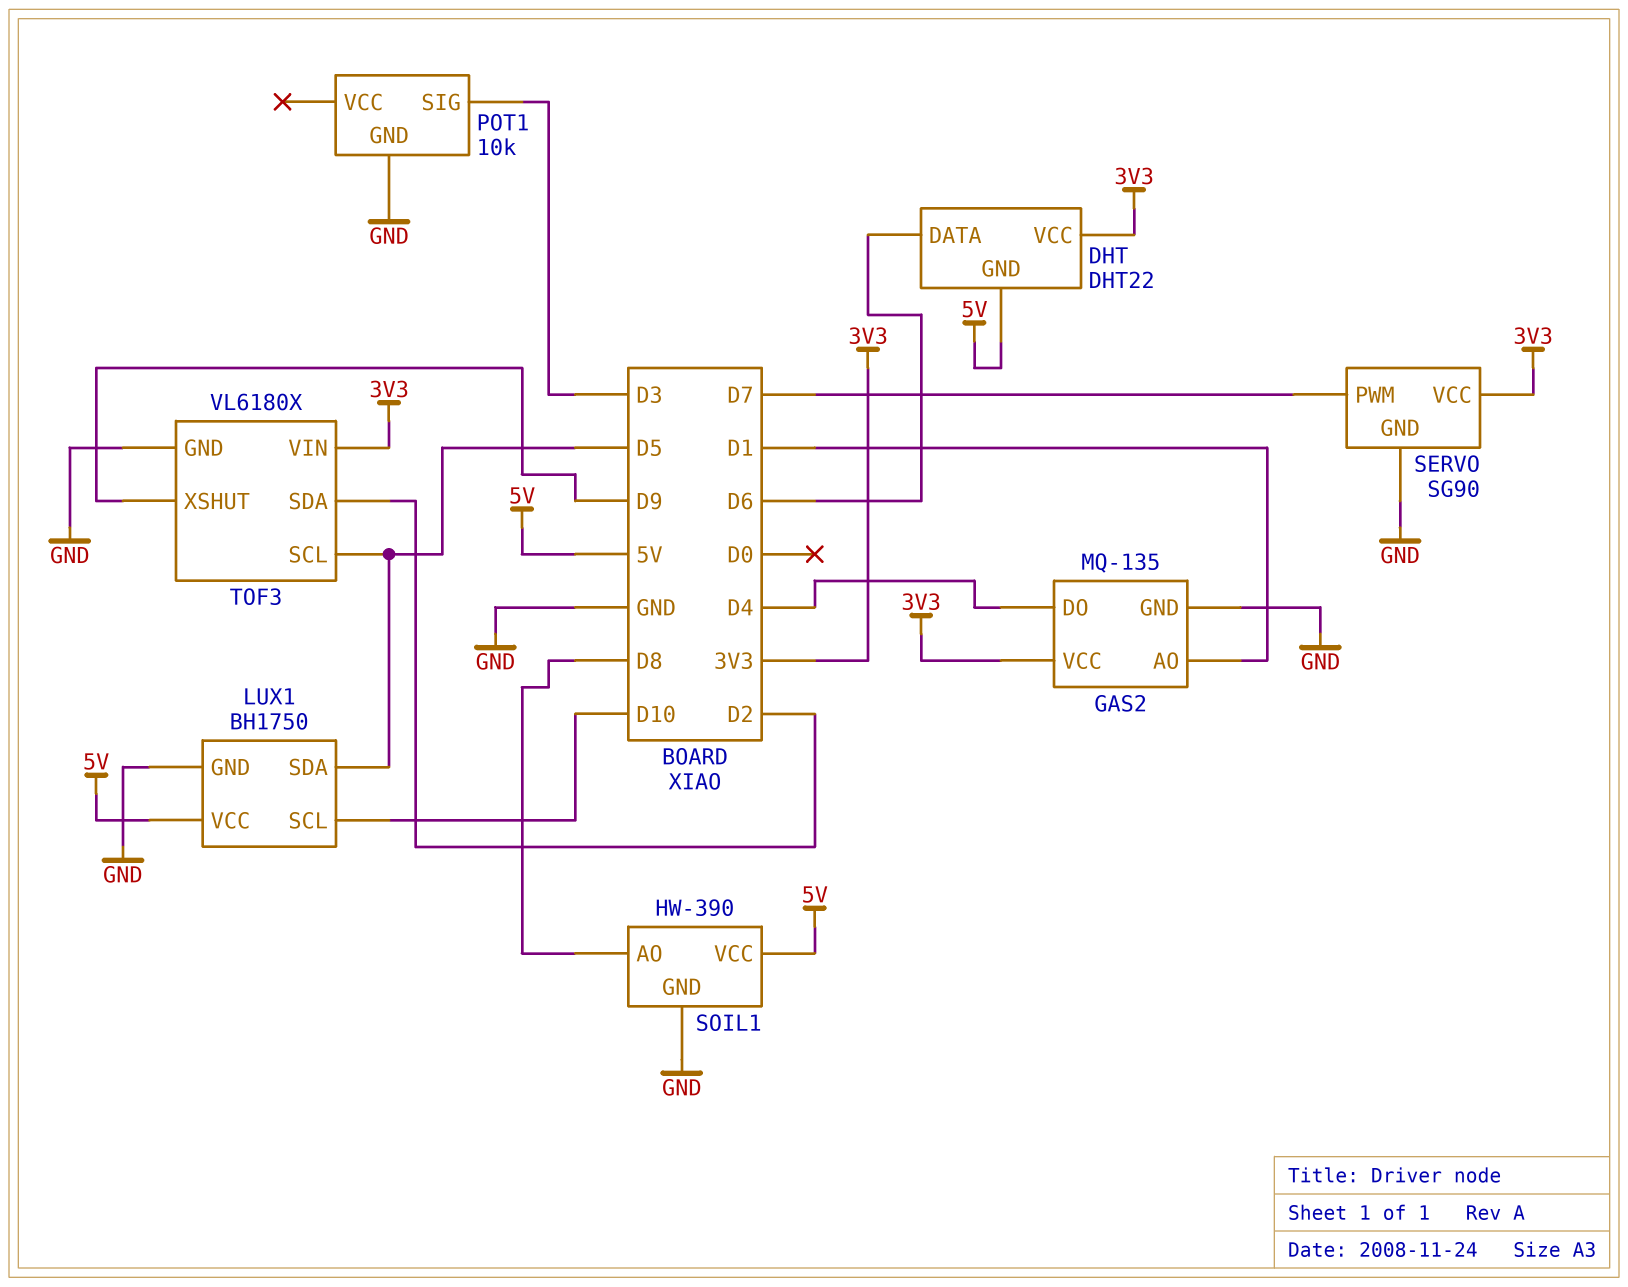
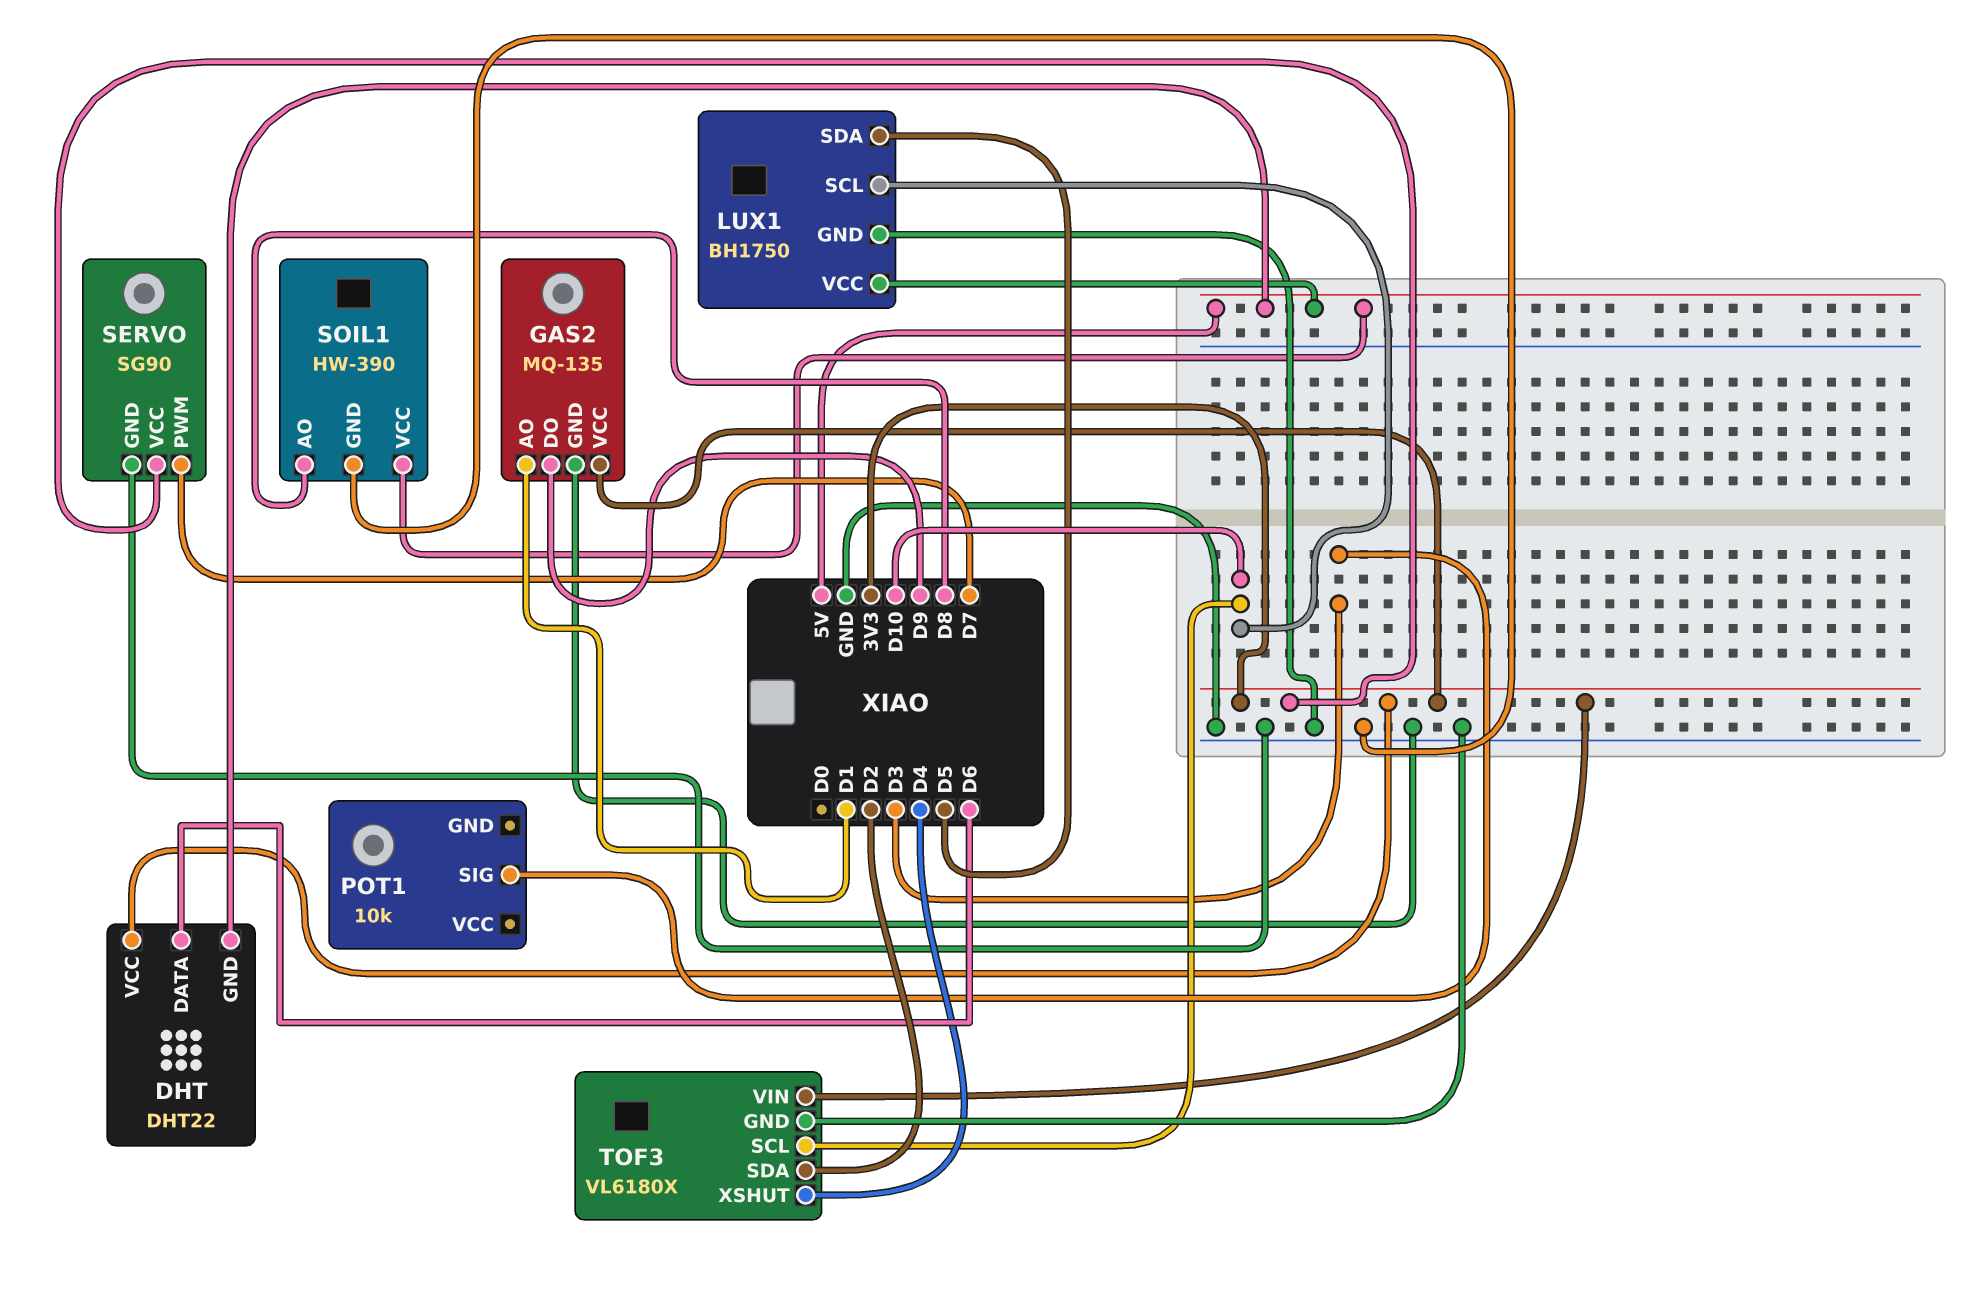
GAS2 pin DO: D4 -> D9
POT1 pin GND: GND -> none
TOF3 pin SCL: D5 -> D10
TOF3 pin XSHUT: D9 -> D4

